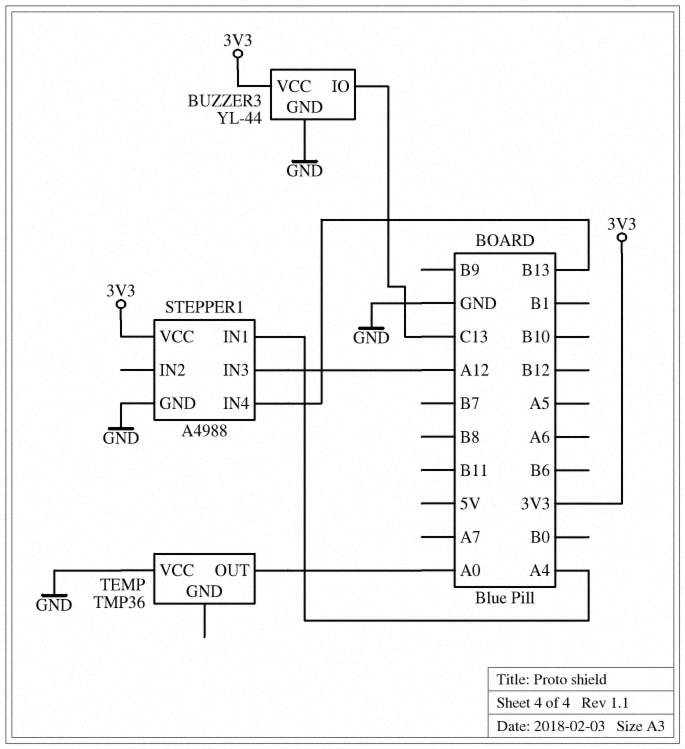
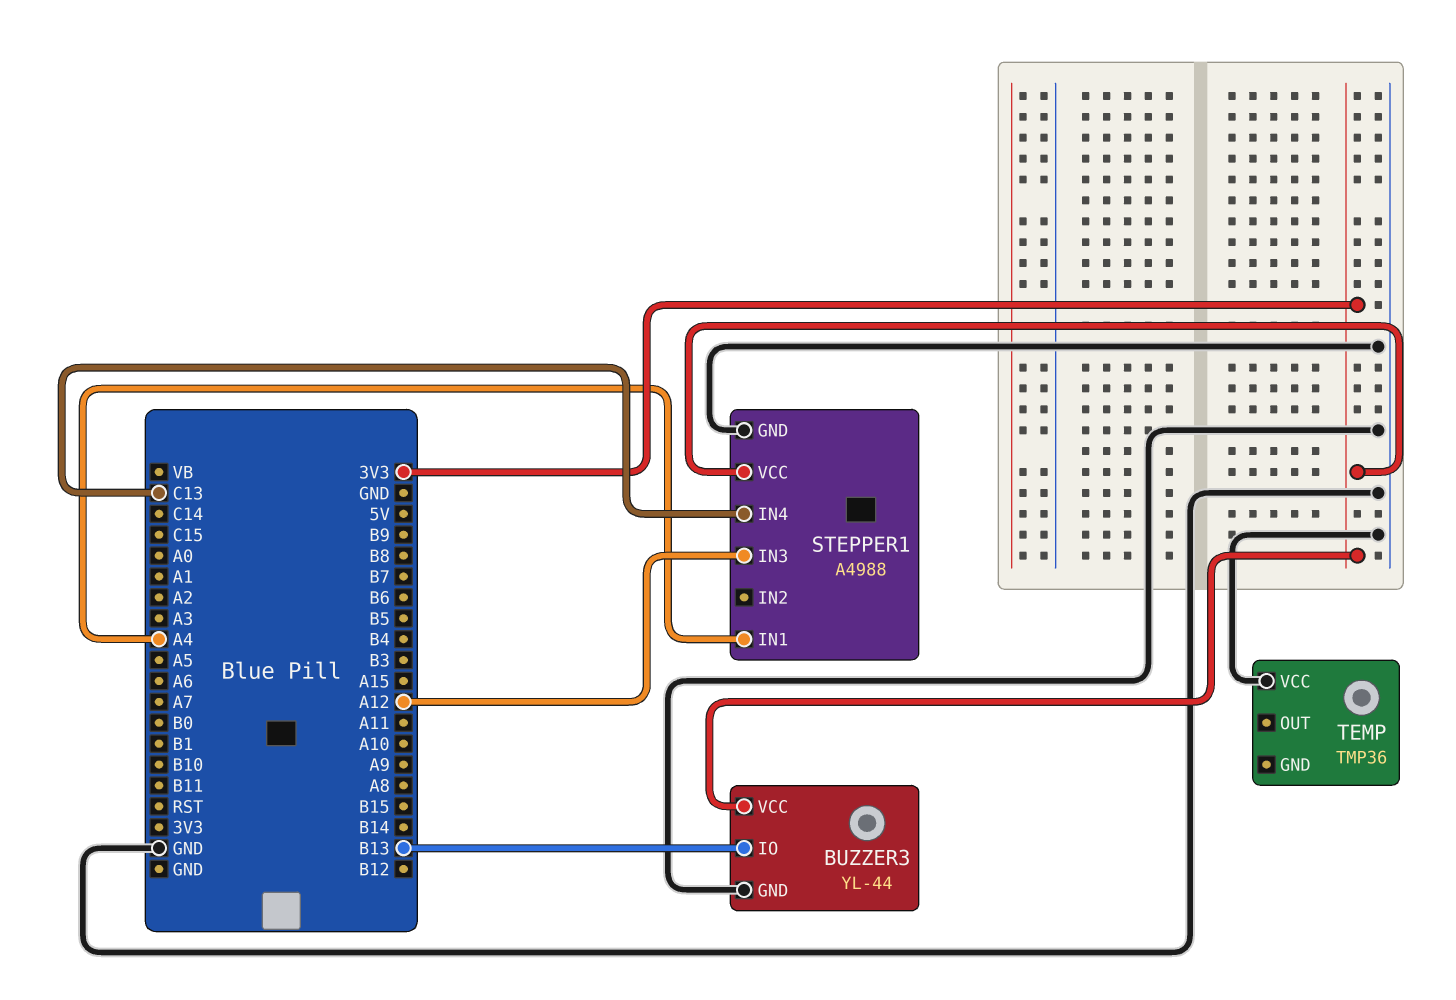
BUZZER3 pin IO: C13 -> B13
STEPPER1 pin IN4: B13 -> C13
TEMP pin OUT: A0 -> none

